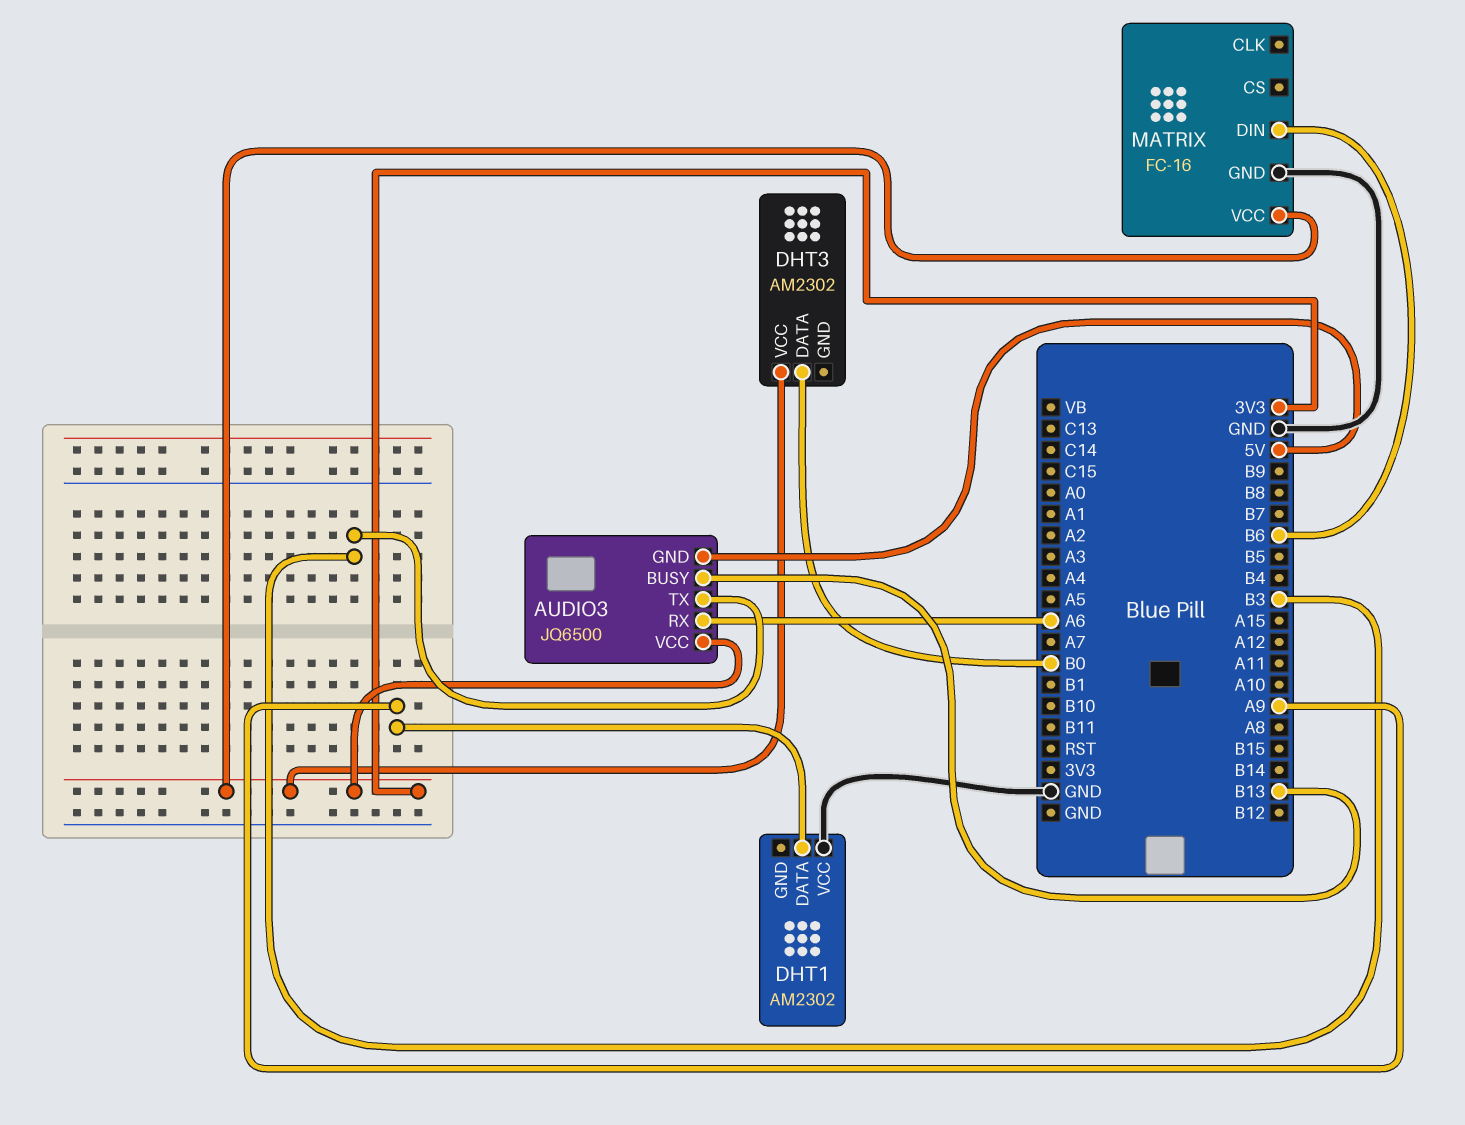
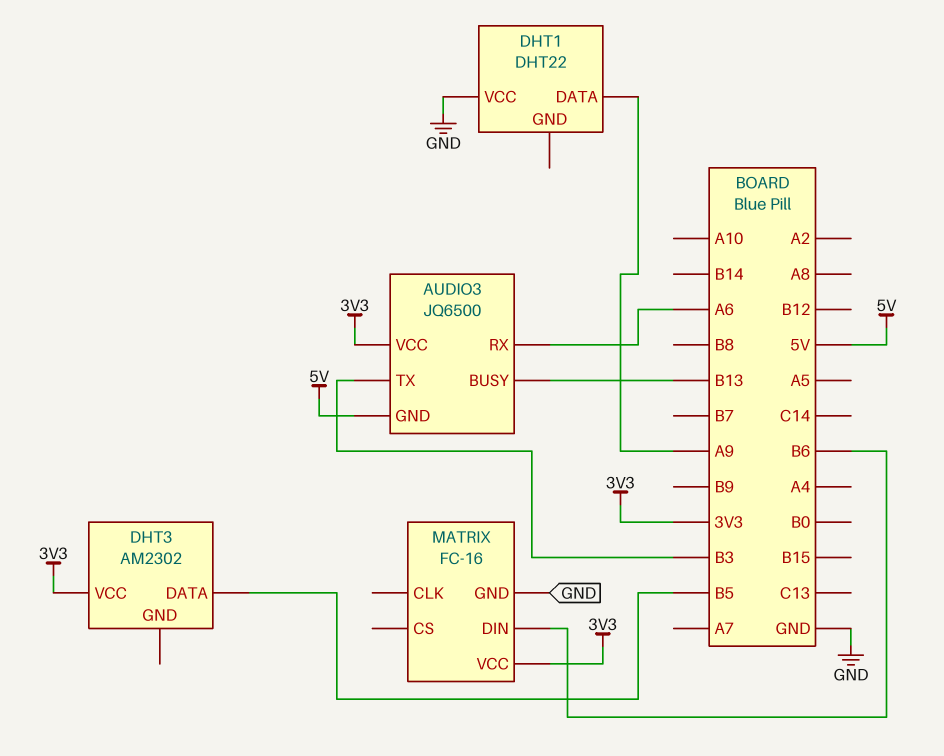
DHT1: AM2302 -> DHT22
DHT3 pin DATA: B0 -> B5

